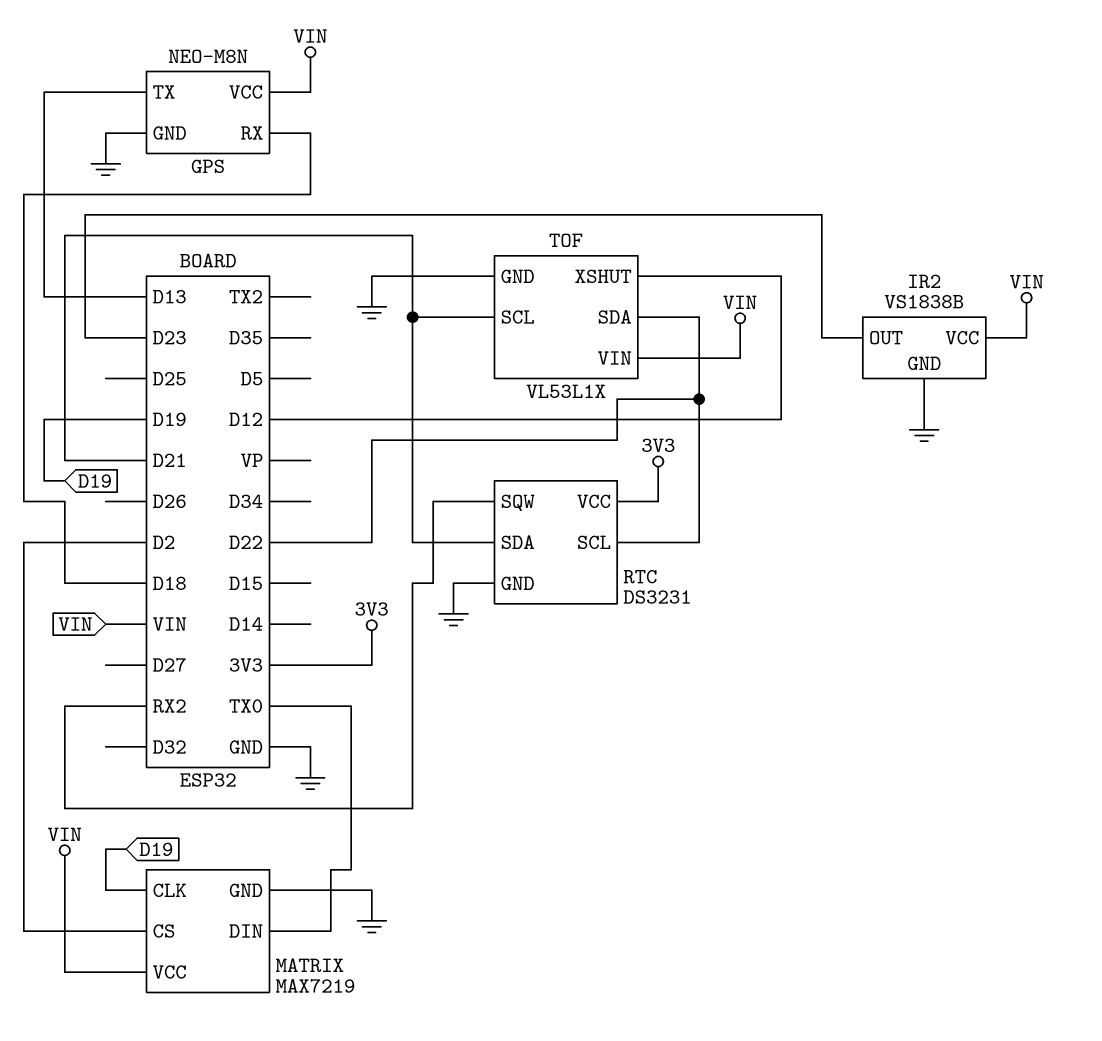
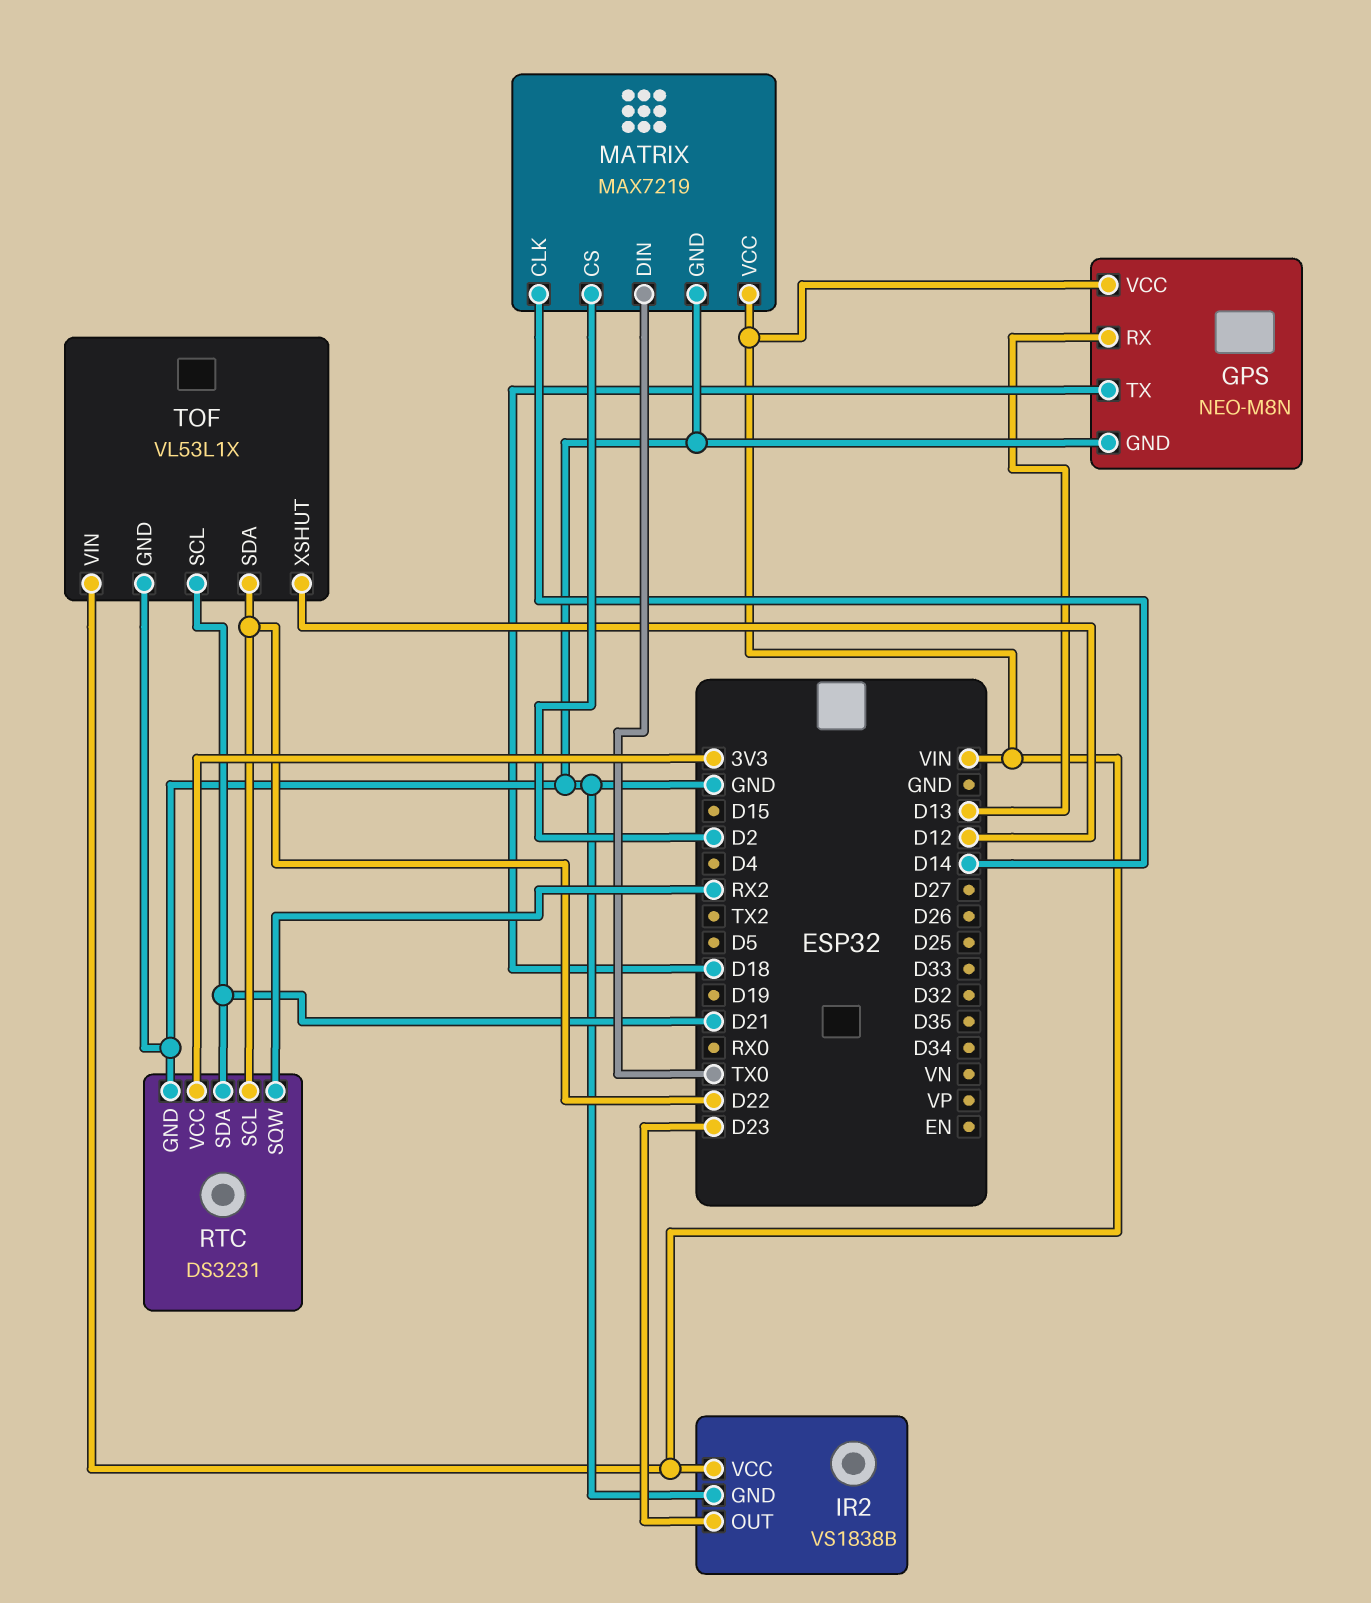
GPS pin RX: D18 -> D13
GPS pin TX: D13 -> D18
MATRIX pin CLK: D19 -> D14

